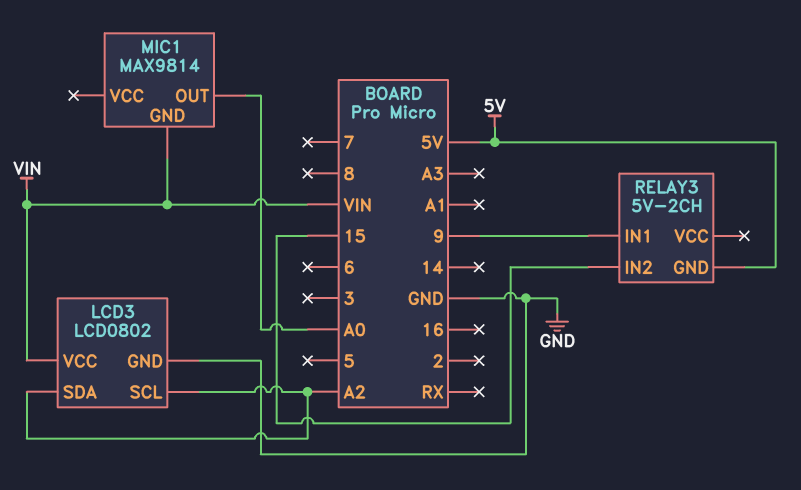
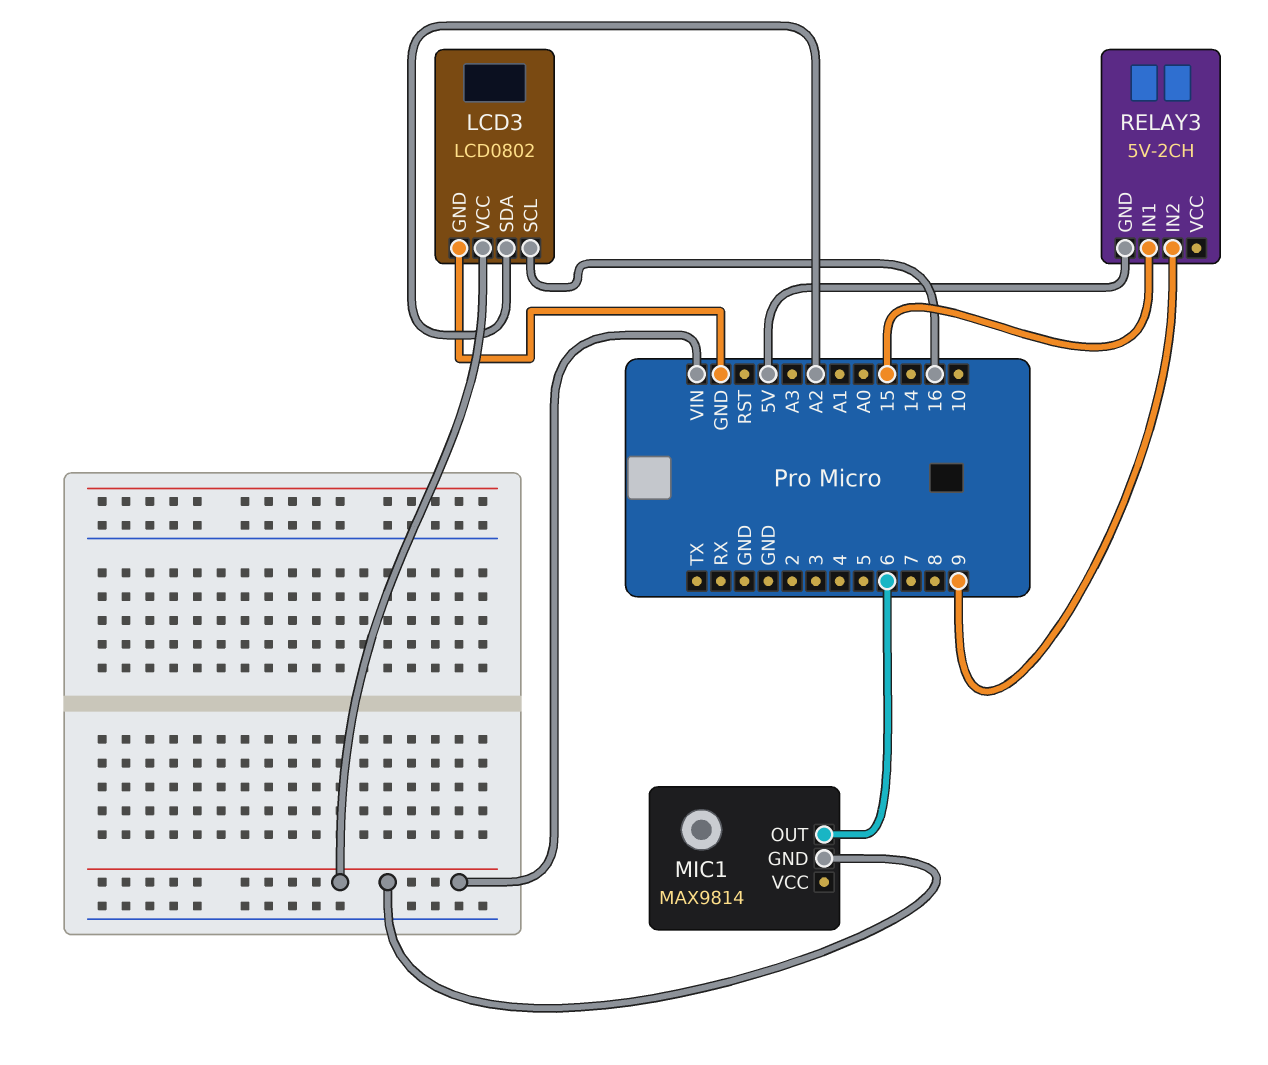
LCD3 pin SCL: A2 -> 16
MIC1 pin OUT: A0 -> 6
RELAY3 pin IN1: 9 -> 15
RELAY3 pin IN2: 15 -> 9

